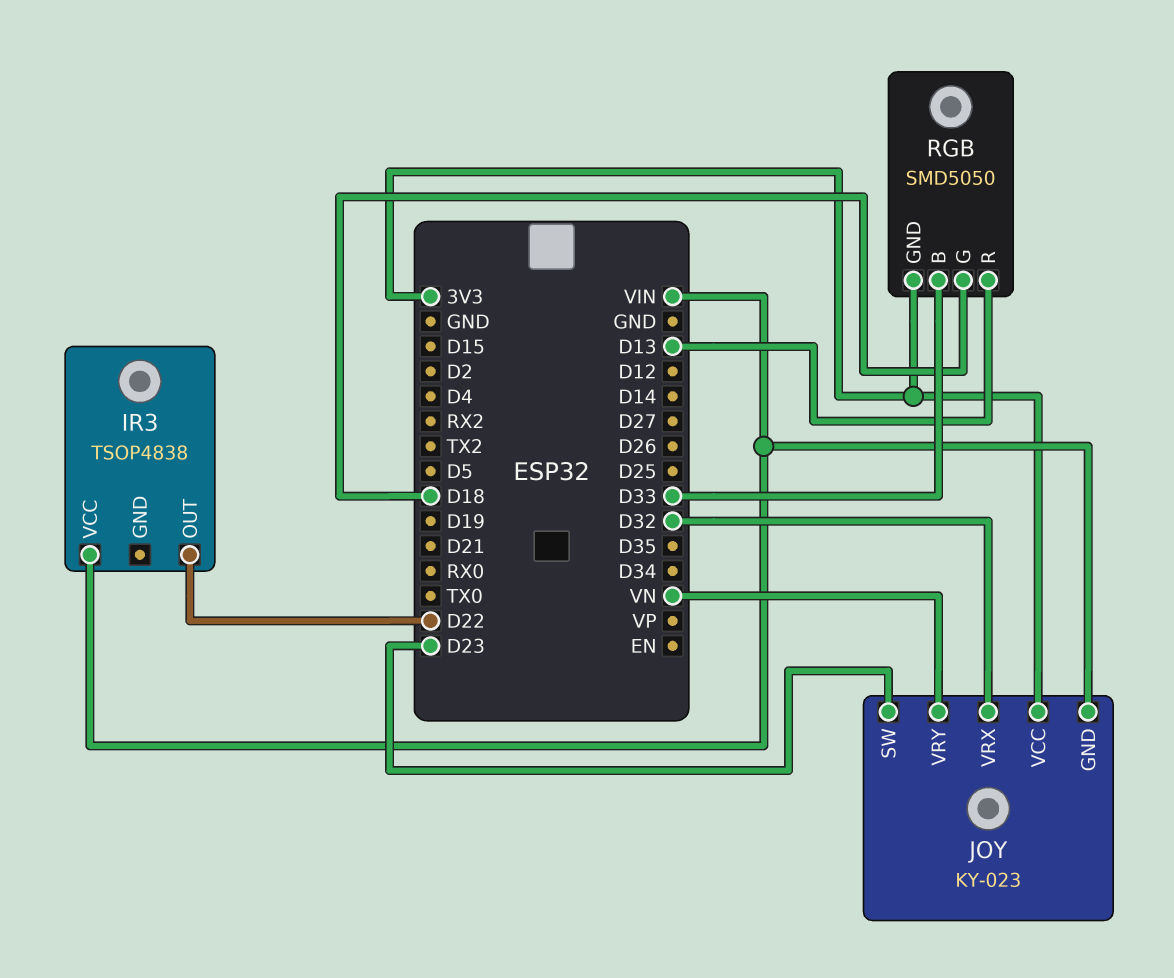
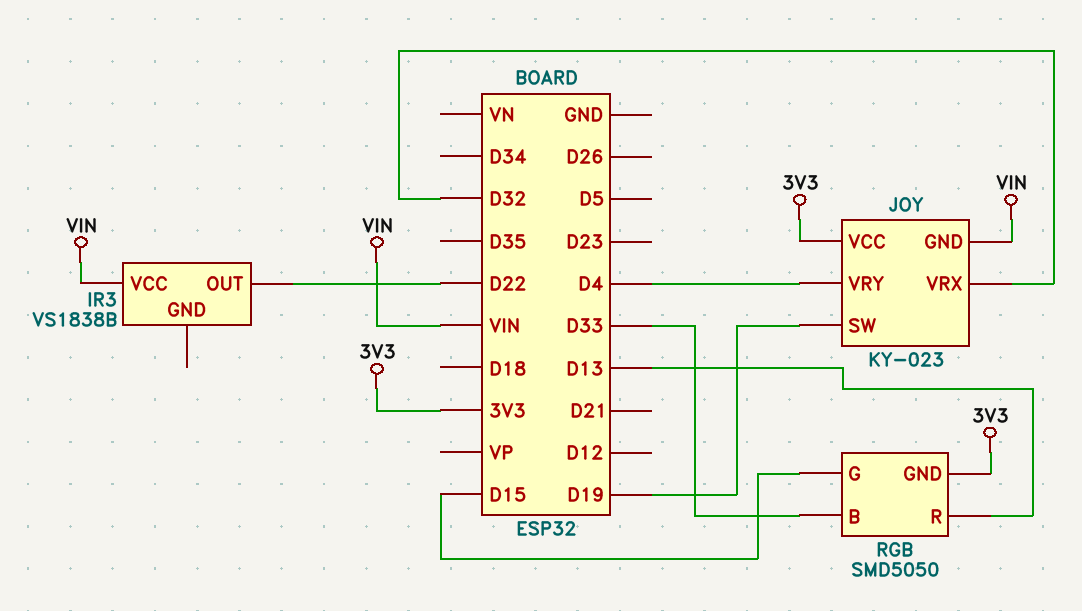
IR3: TSOP4838 -> VS1838B
JOY pin SW: D23 -> D19
JOY pin VRY: VN -> D4
RGB pin G: D18 -> D15

